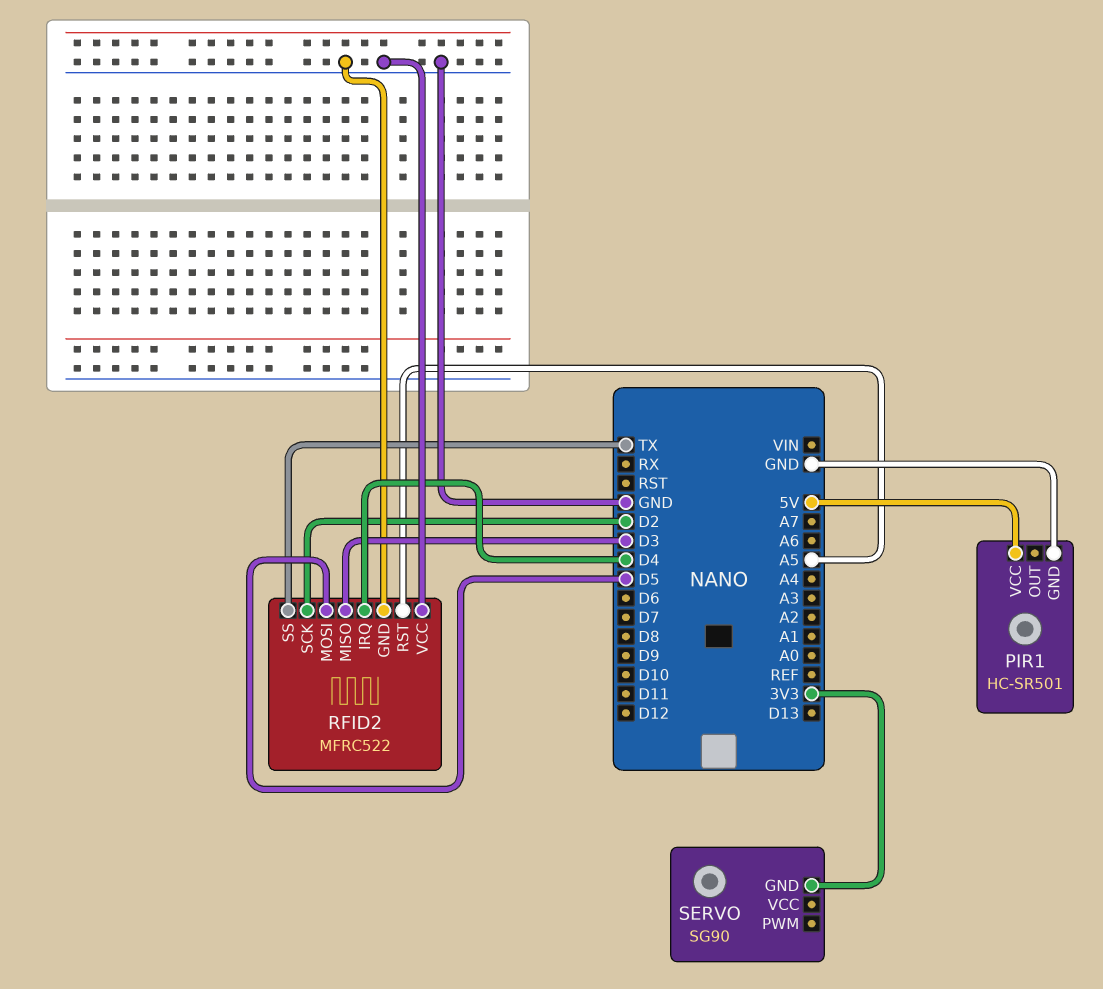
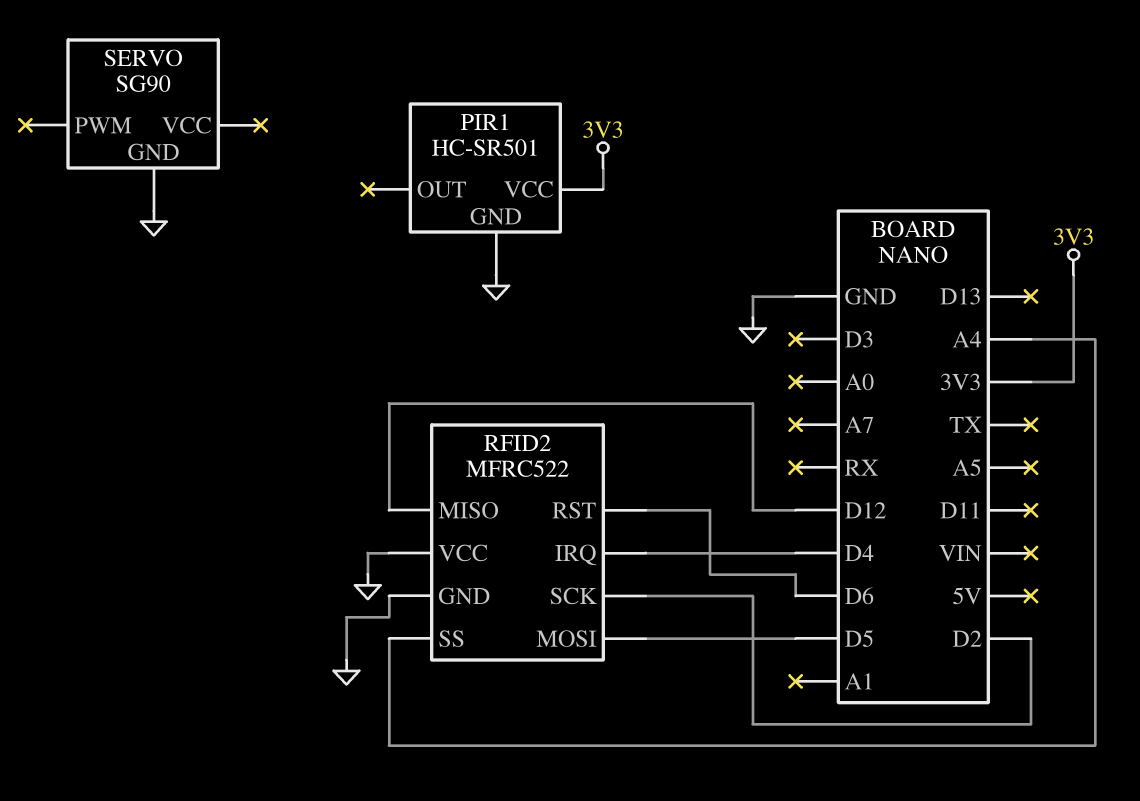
PIR1 pin VCC: 5V -> 3V3
RFID2 pin MISO: D3 -> D12
RFID2 pin RST: A5 -> D6
RFID2 pin SS: TX -> A4
SERVO pin GND: 3V3 -> GND

